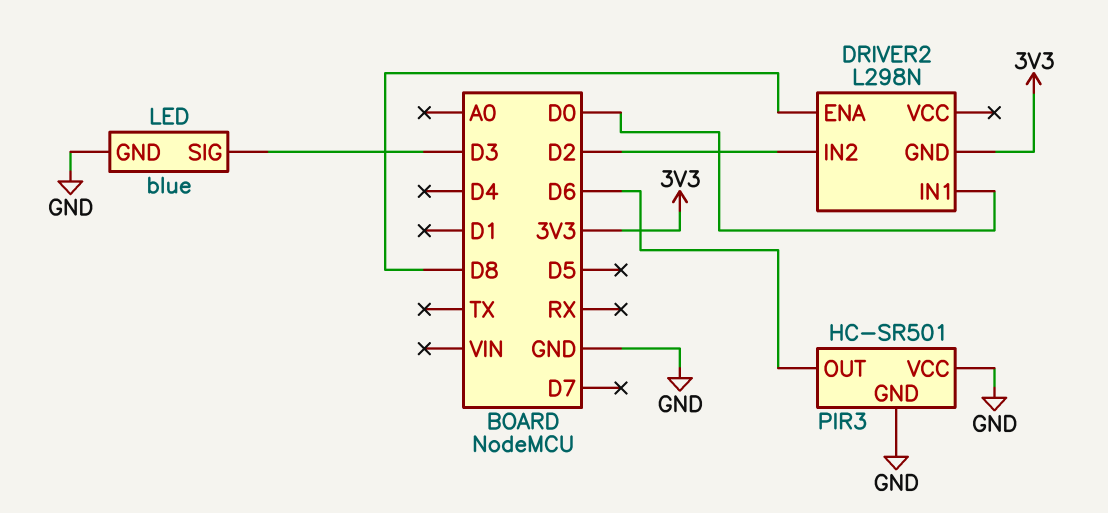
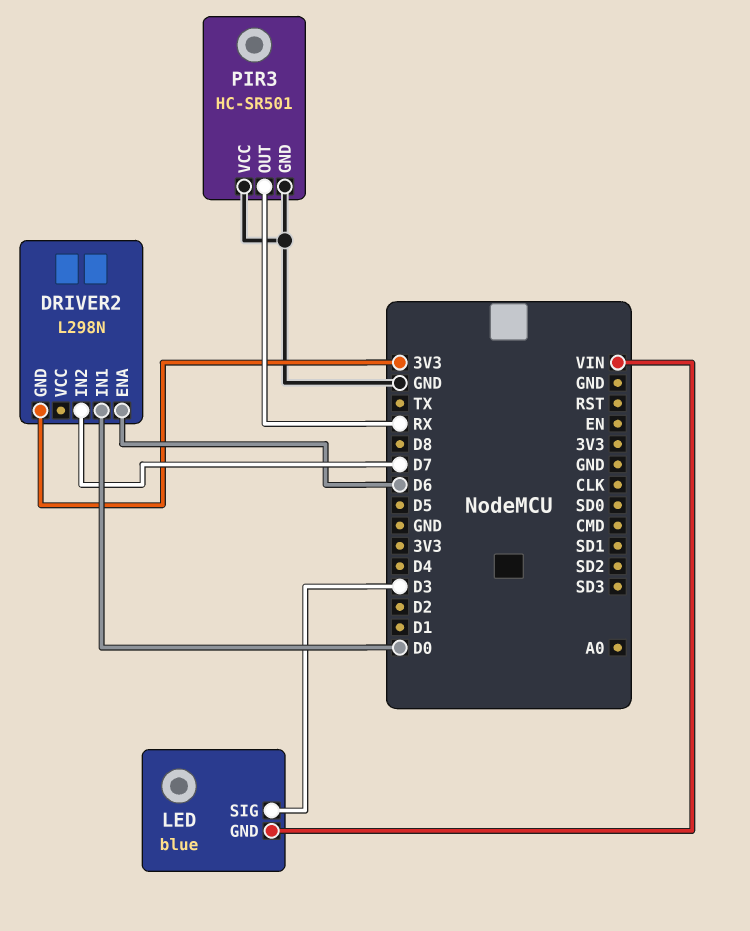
DRIVER2 pin ENA: D8 -> D6
DRIVER2 pin IN2: D2 -> D7
LED pin GND: GND -> VIN
PIR3 pin OUT: D6 -> RX

